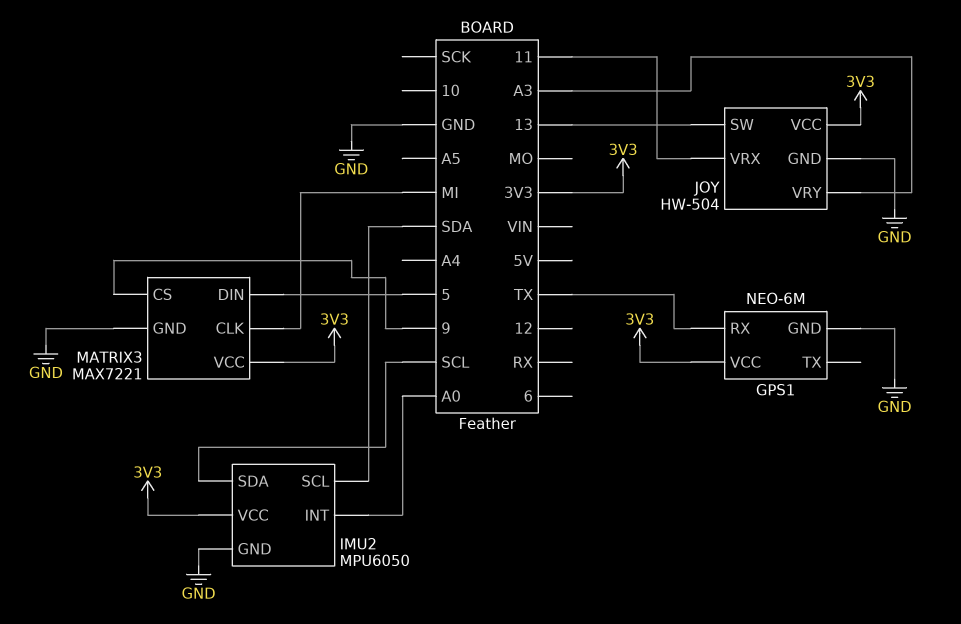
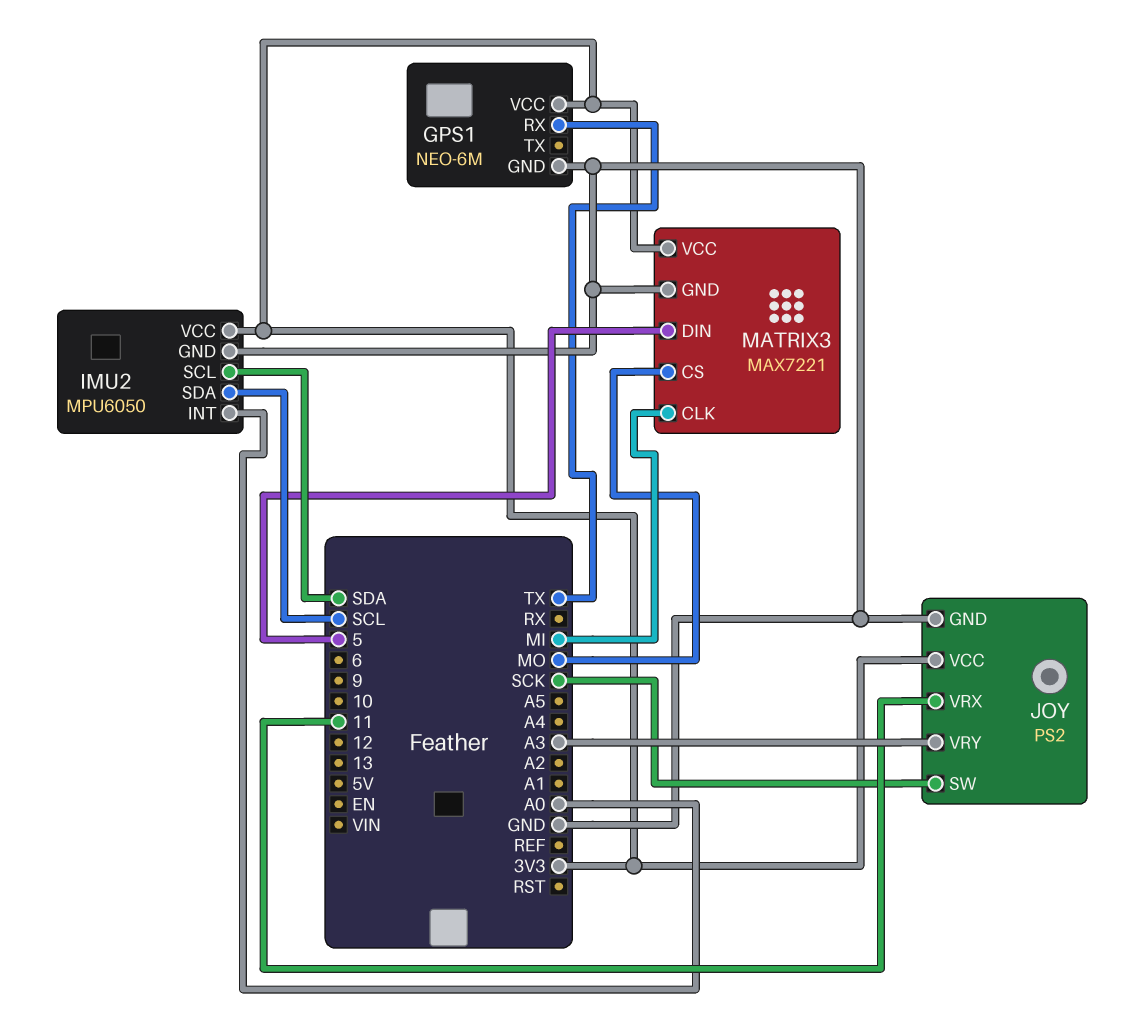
JOY: HW-504 -> PS2
JOY pin SW: 13 -> SCK
MATRIX3 pin CS: 9 -> MO

